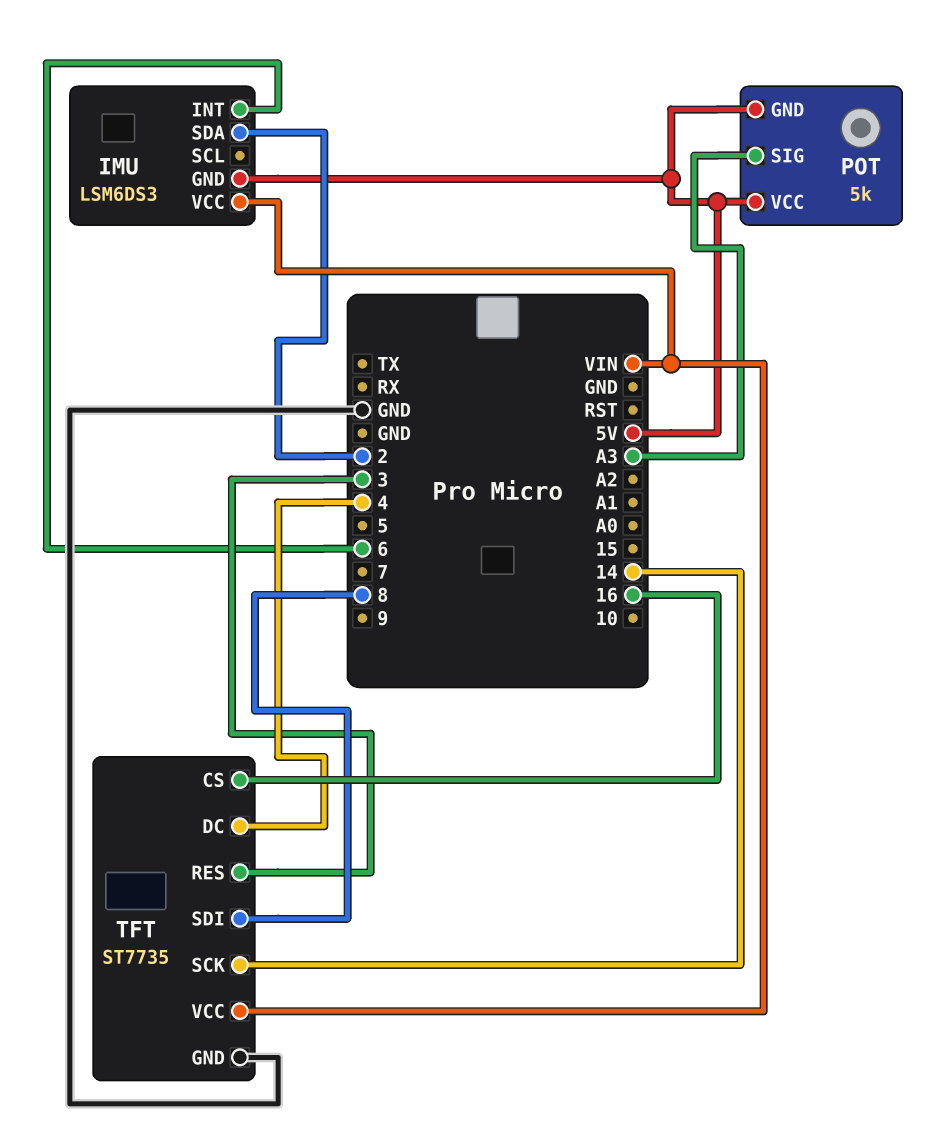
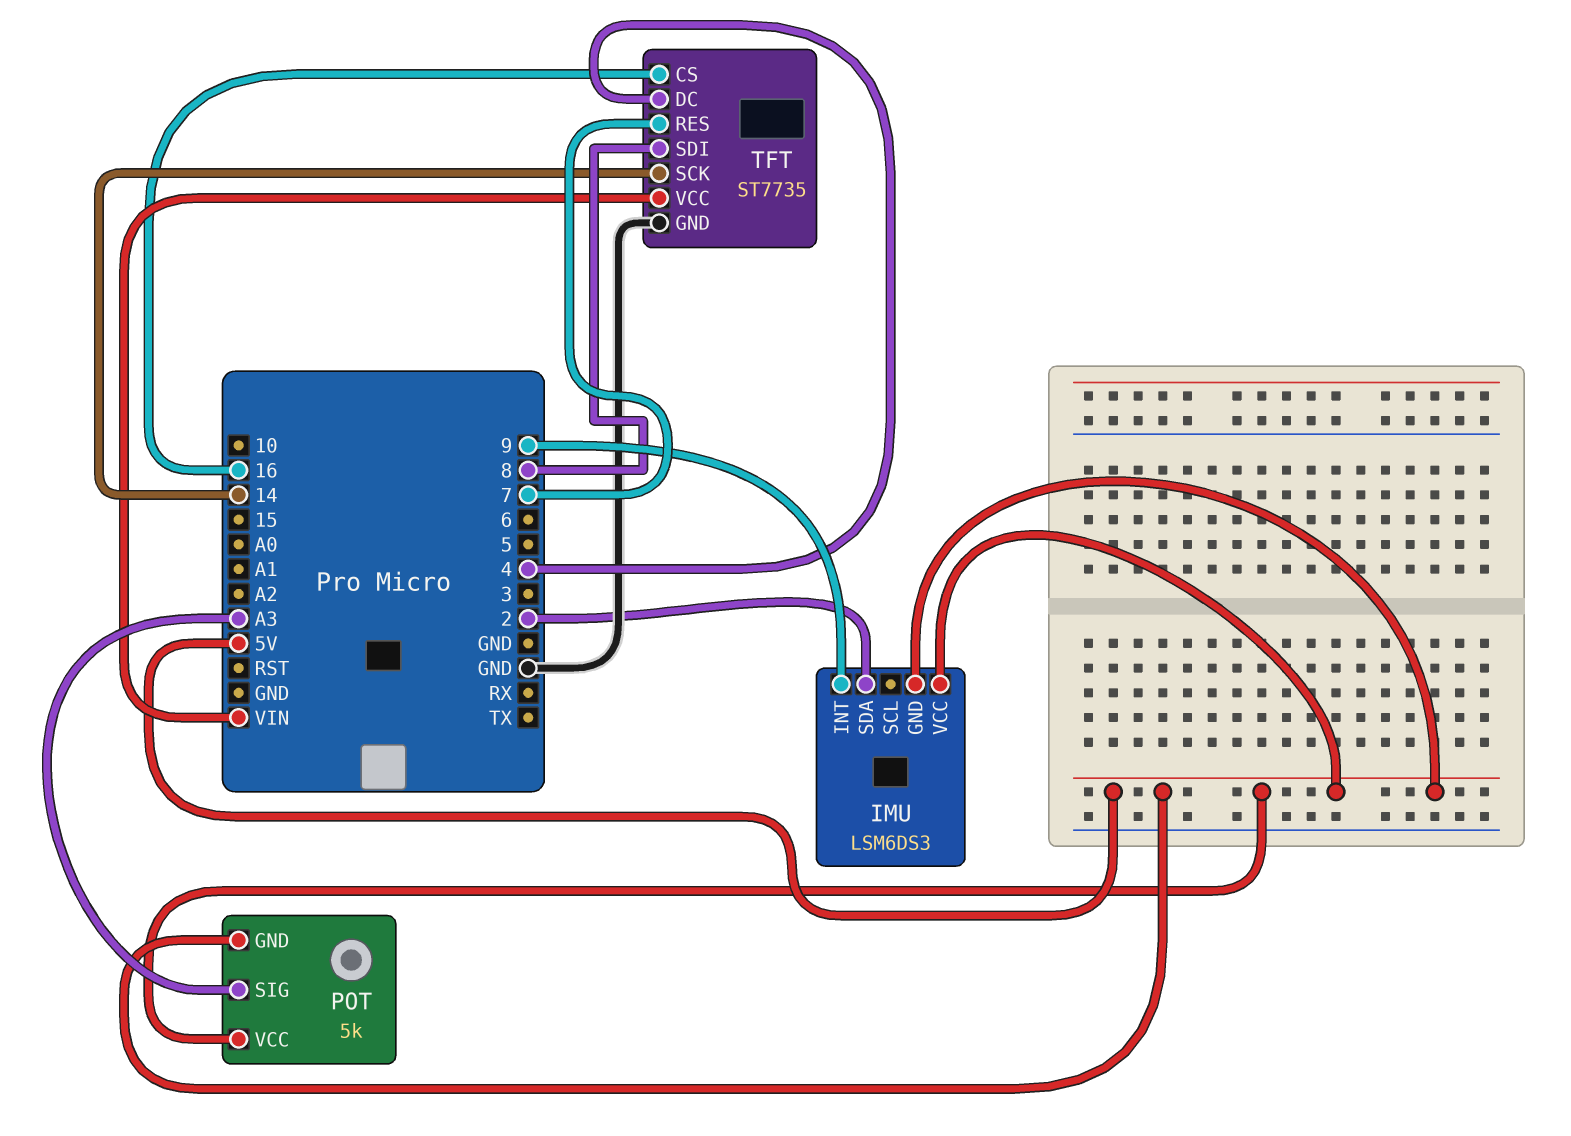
IMU pin INT: 6 -> 9
IMU pin VCC: VIN -> 5V
TFT pin RES: 3 -> 7

